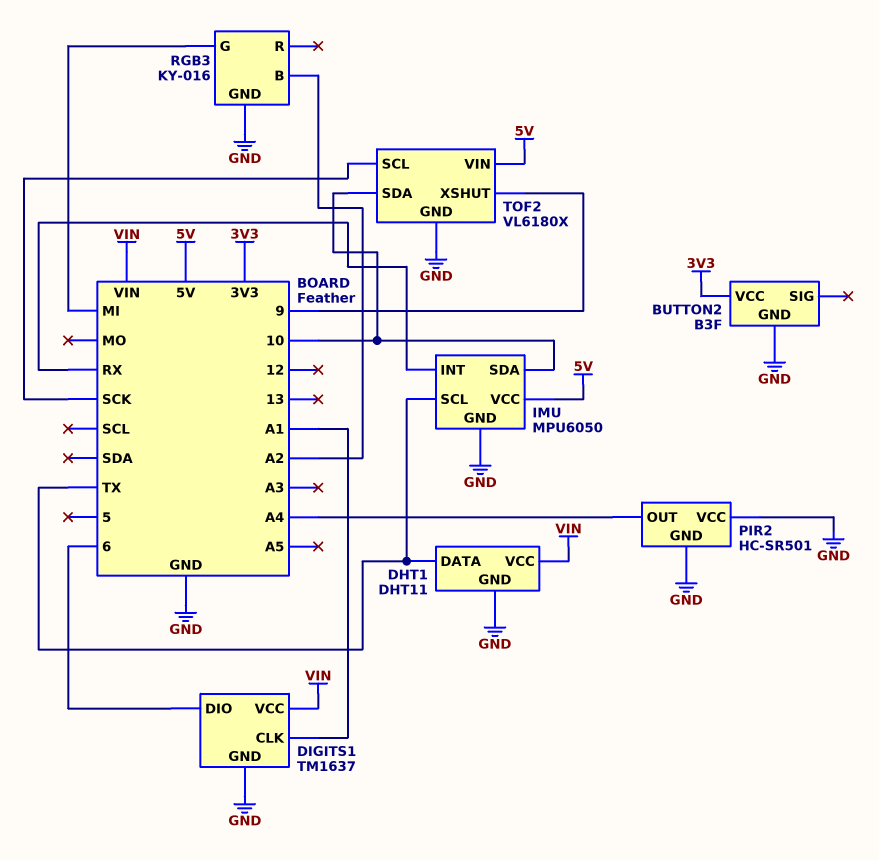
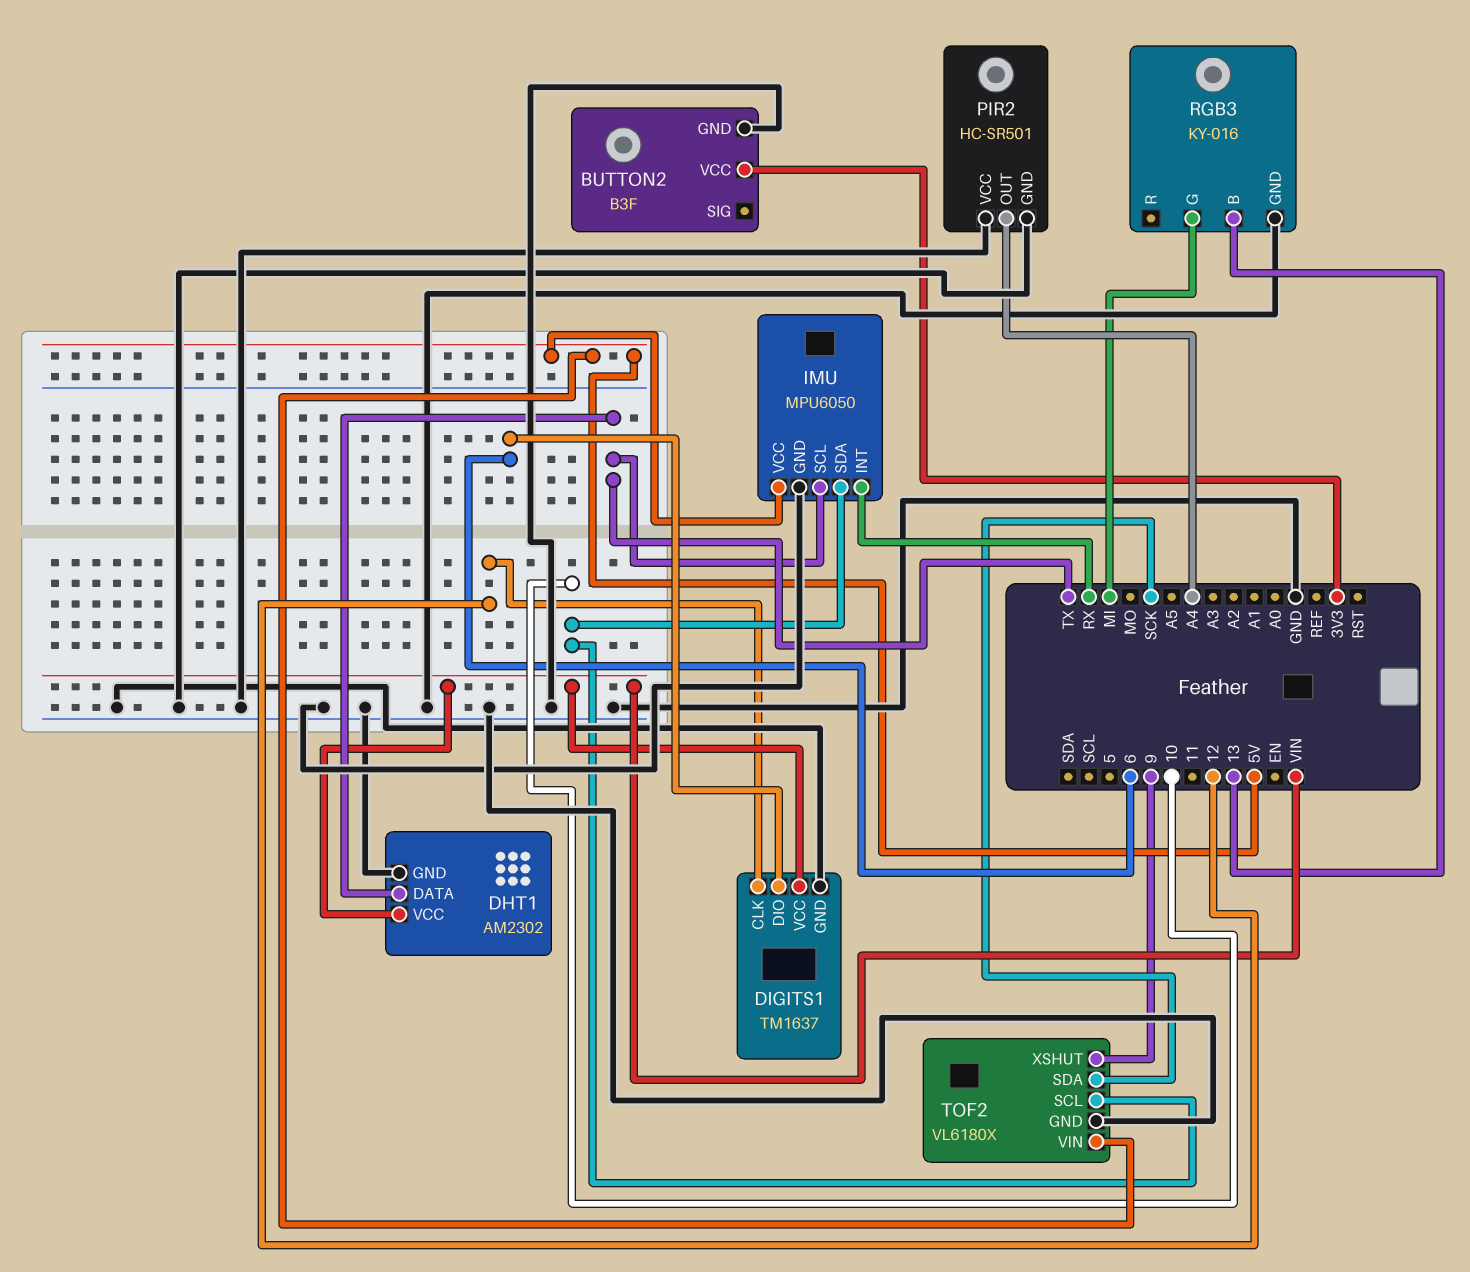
DHT1: DHT11 -> AM2302
DIGITS1 pin CLK: A1 -> 12
RGB3 pin B: A2 -> 13
TOF2 pin SCL: SCK -> 10
TOF2 pin SDA: 10 -> SCK

